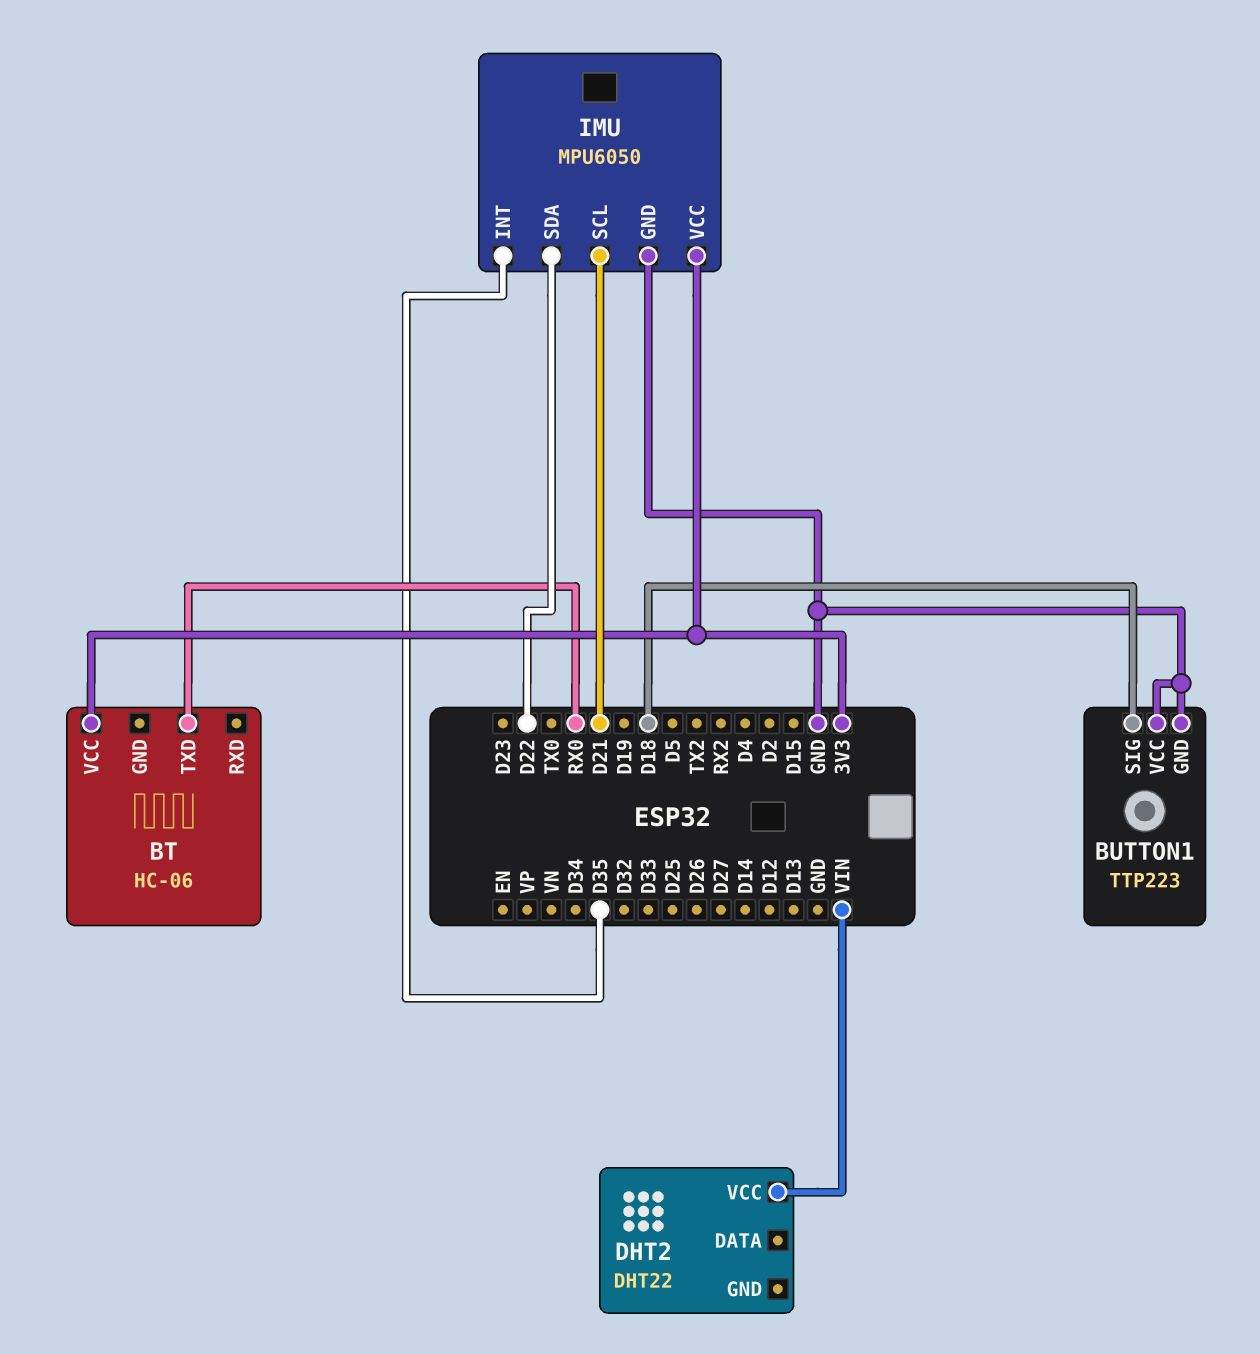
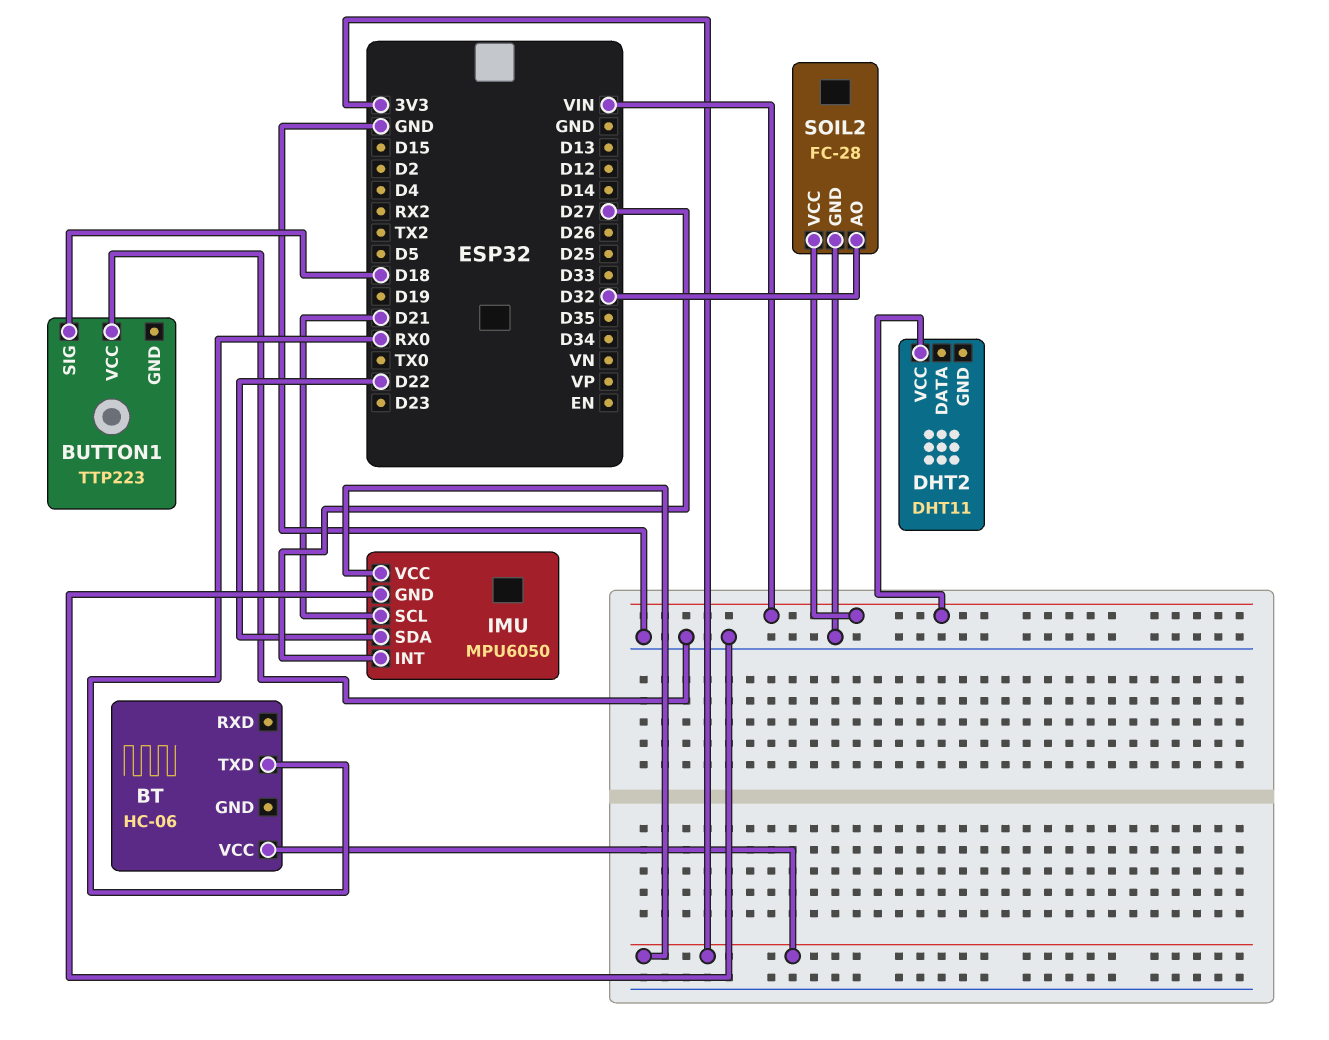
BUTTON1 pin GND: GND -> none
DHT2: DHT22 -> DHT11
IMU pin INT: D35 -> D27
SOIL2: none -> FC-28
SOIL2 pin AO: none -> D32
SOIL2 pin GND: none -> GND
SOIL2 pin VCC: none -> VIN

